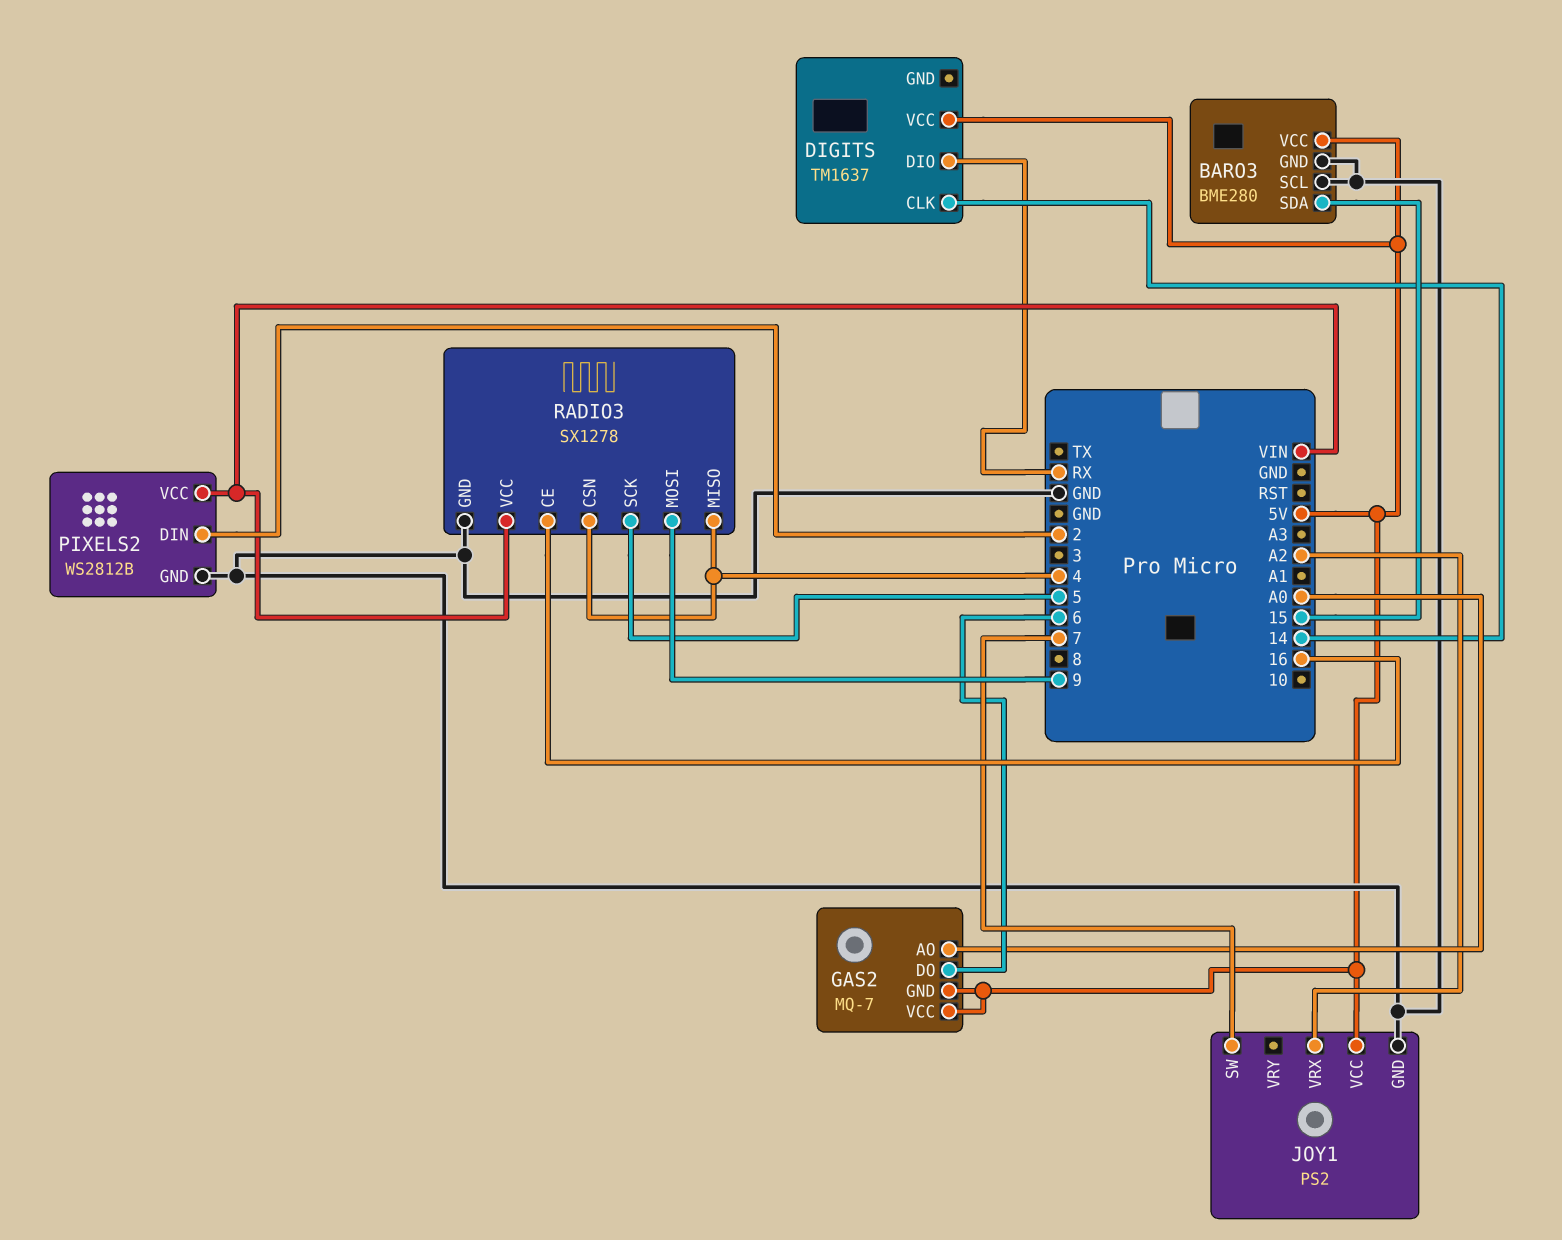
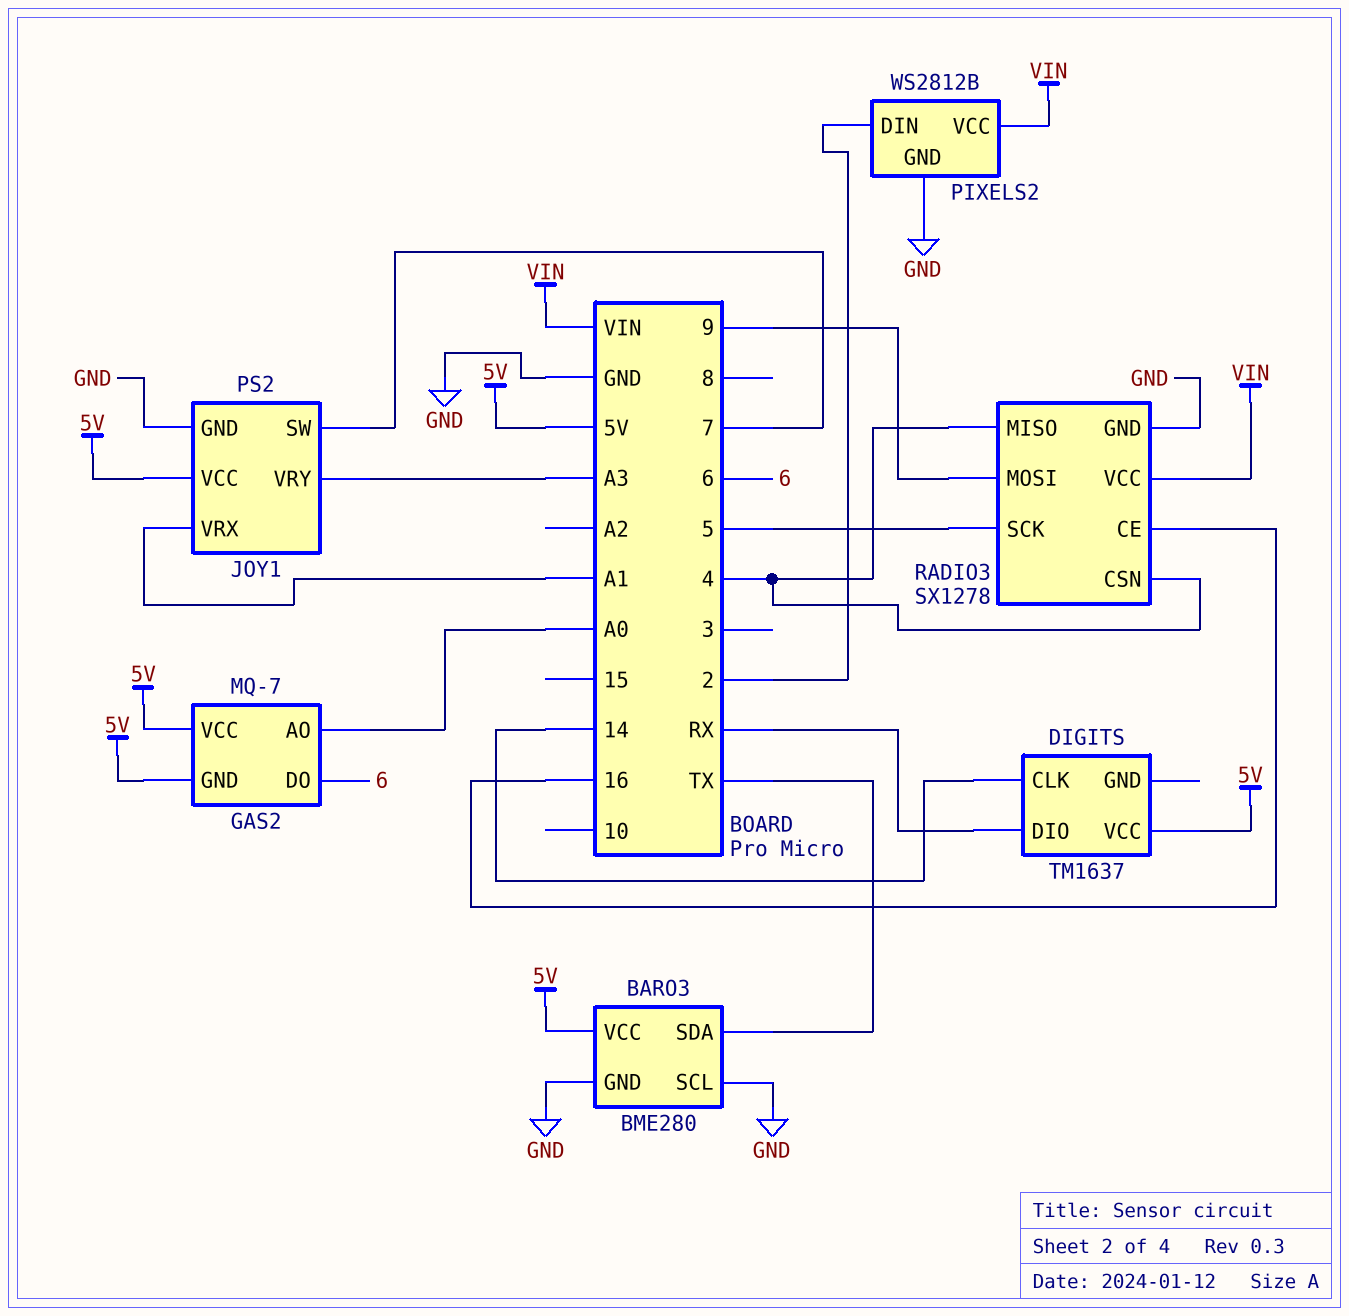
BARO3 pin SDA: 15 -> TX
JOY1 pin VRX: A2 -> A1
JOY1 pin VRY: none -> A3

